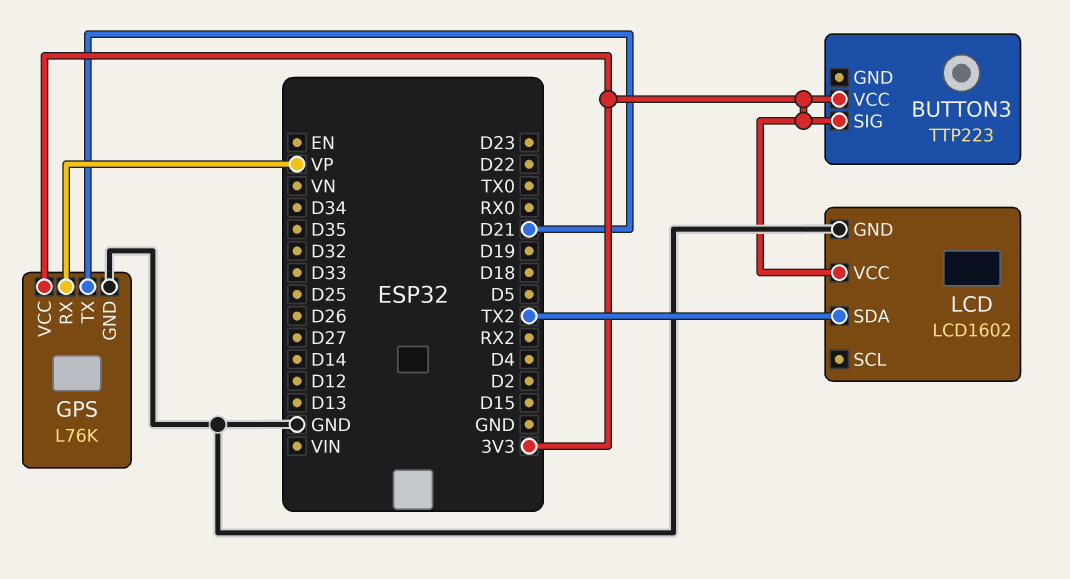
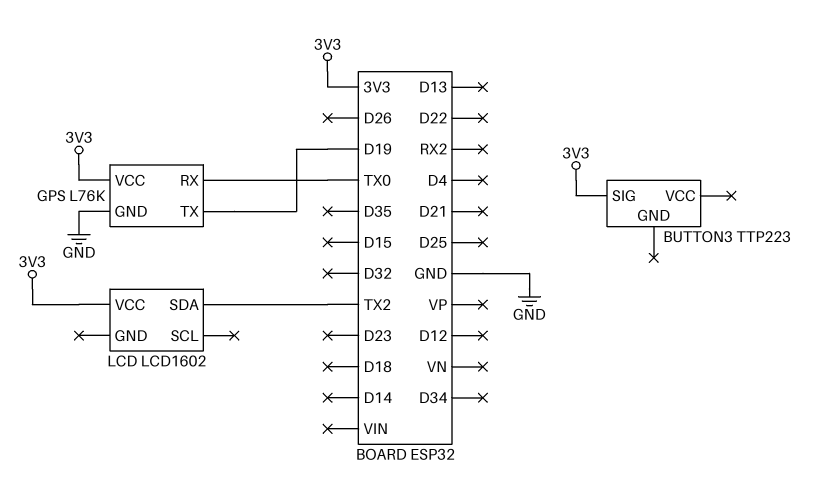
BUTTON3 pin VCC: 3V3 -> none
GPS pin RX: VP -> TX0
GPS pin TX: D21 -> D19
LCD pin GND: GND -> none

